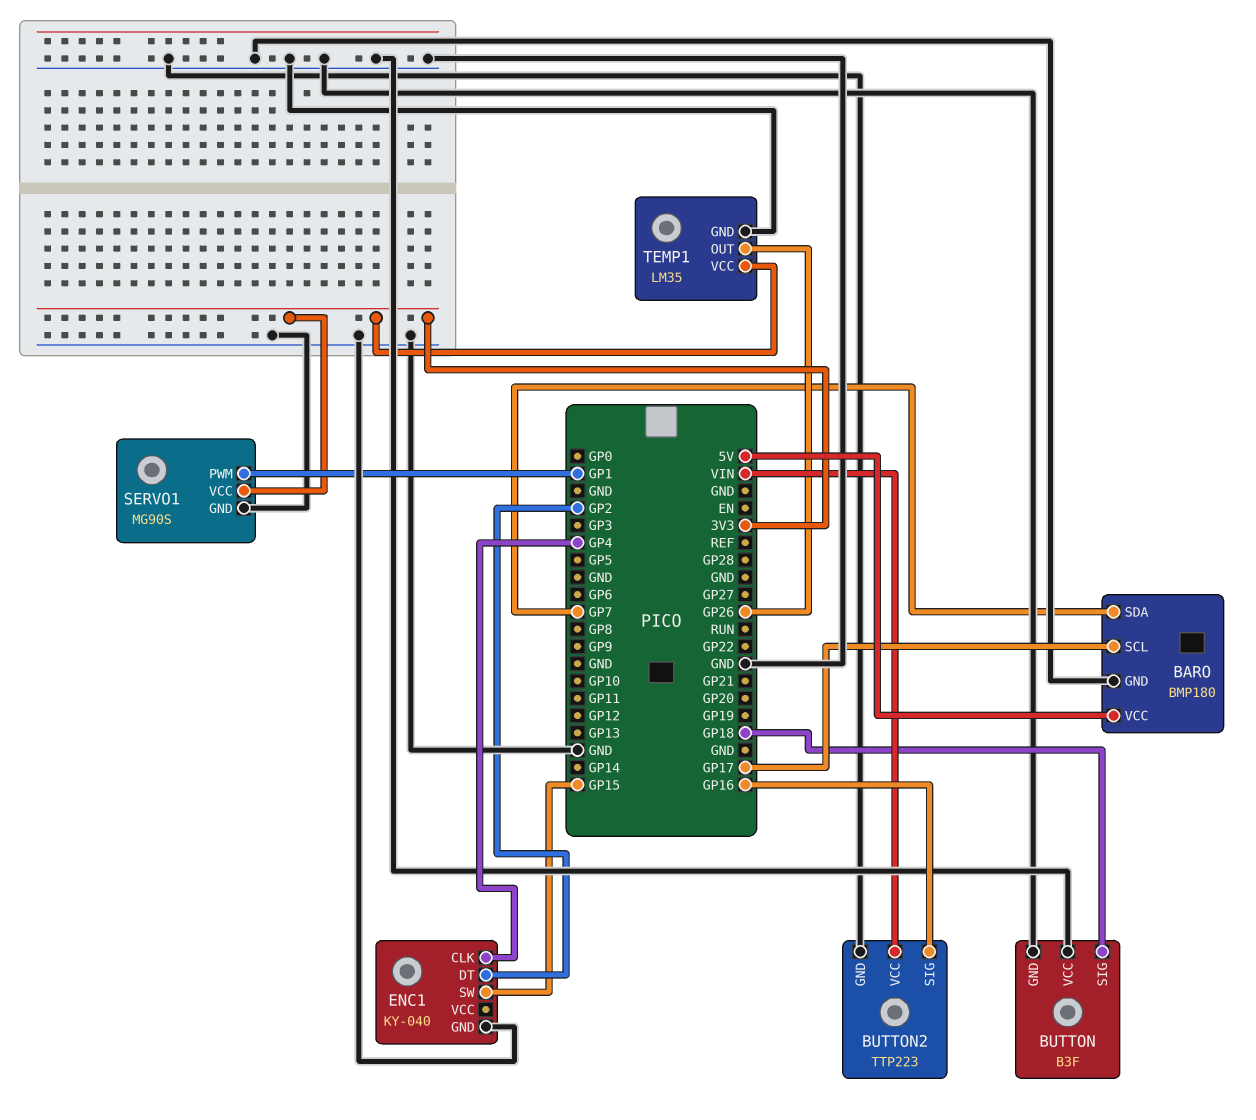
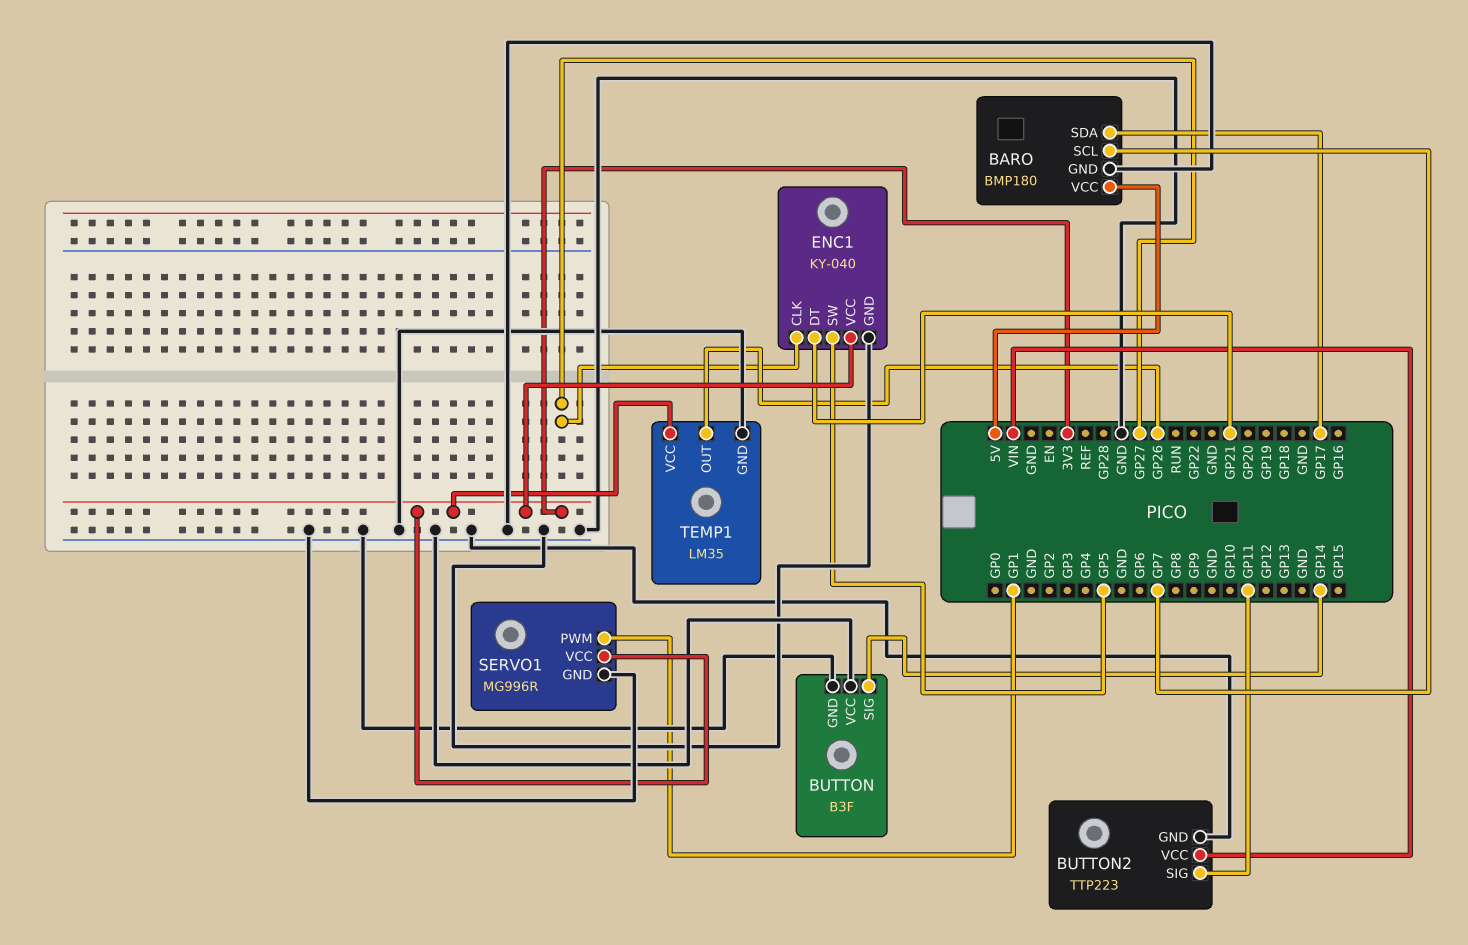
BARO pin SCL: GP17 -> GP7
BARO pin SDA: GP7 -> GP17
BUTTON pin SIG: GP18 -> GP14
BUTTON2 pin SIG: GP16 -> GP11
ENC1 pin CLK: GP4 -> GP27
ENC1 pin DT: GP2 -> GP21
ENC1 pin SW: GP15 -> GP5
ENC1 pin VCC: none -> 3V3
SERVO1: MG90S -> MG996R

